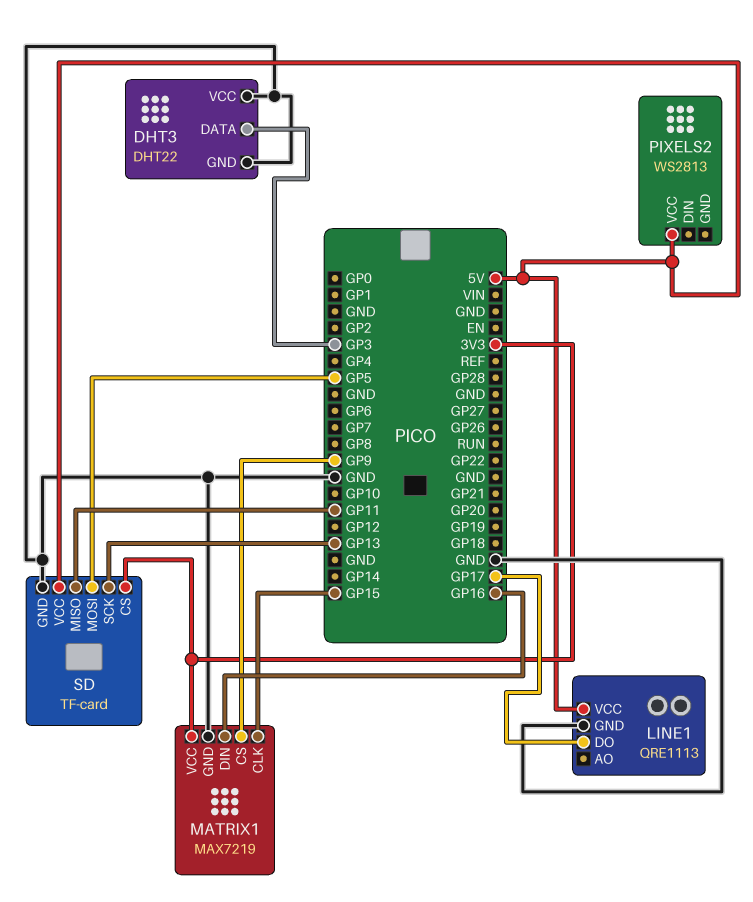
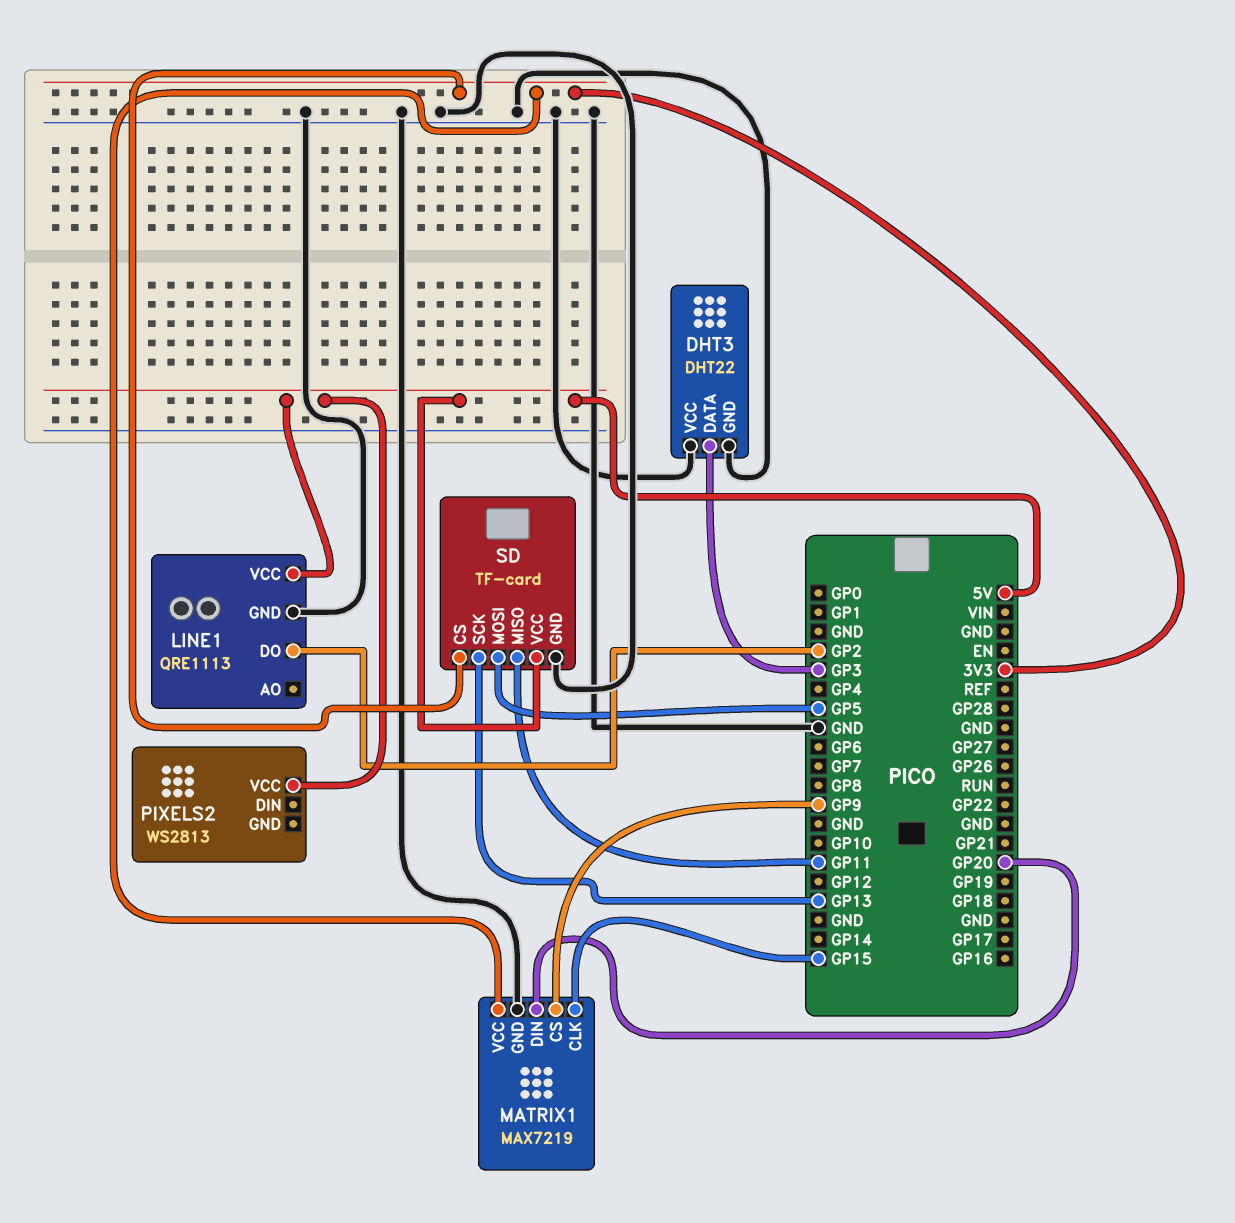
LINE1 pin DO: GP17 -> GP2
MATRIX1 pin DIN: GP16 -> GP20

